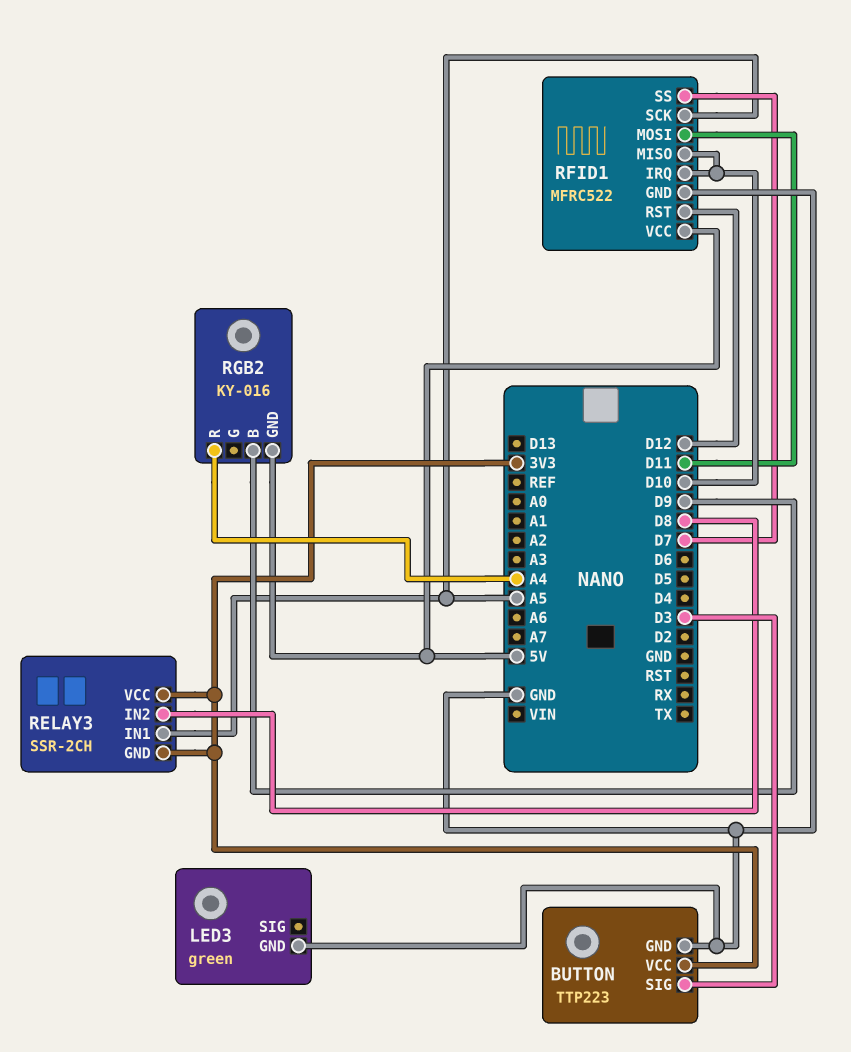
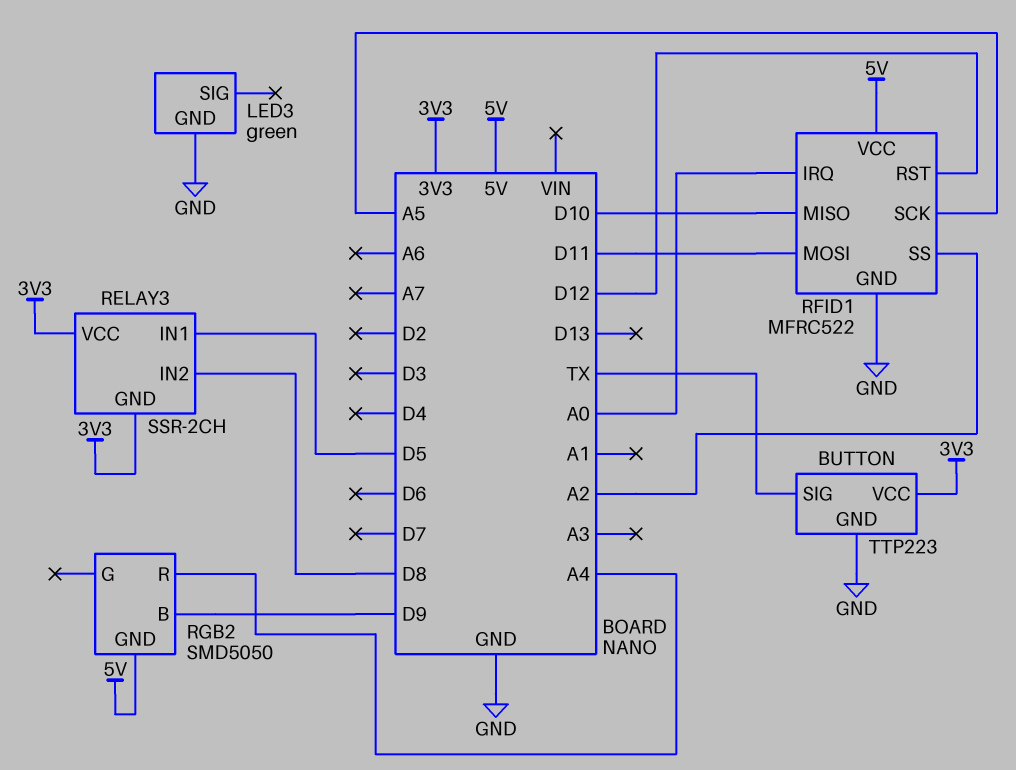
BUTTON pin SIG: D3 -> TX
RELAY3 pin IN1: A5 -> D5
RFID1 pin IRQ: D10 -> A0
RFID1 pin SS: D7 -> A2
RGB2: KY-016 -> SMD5050

